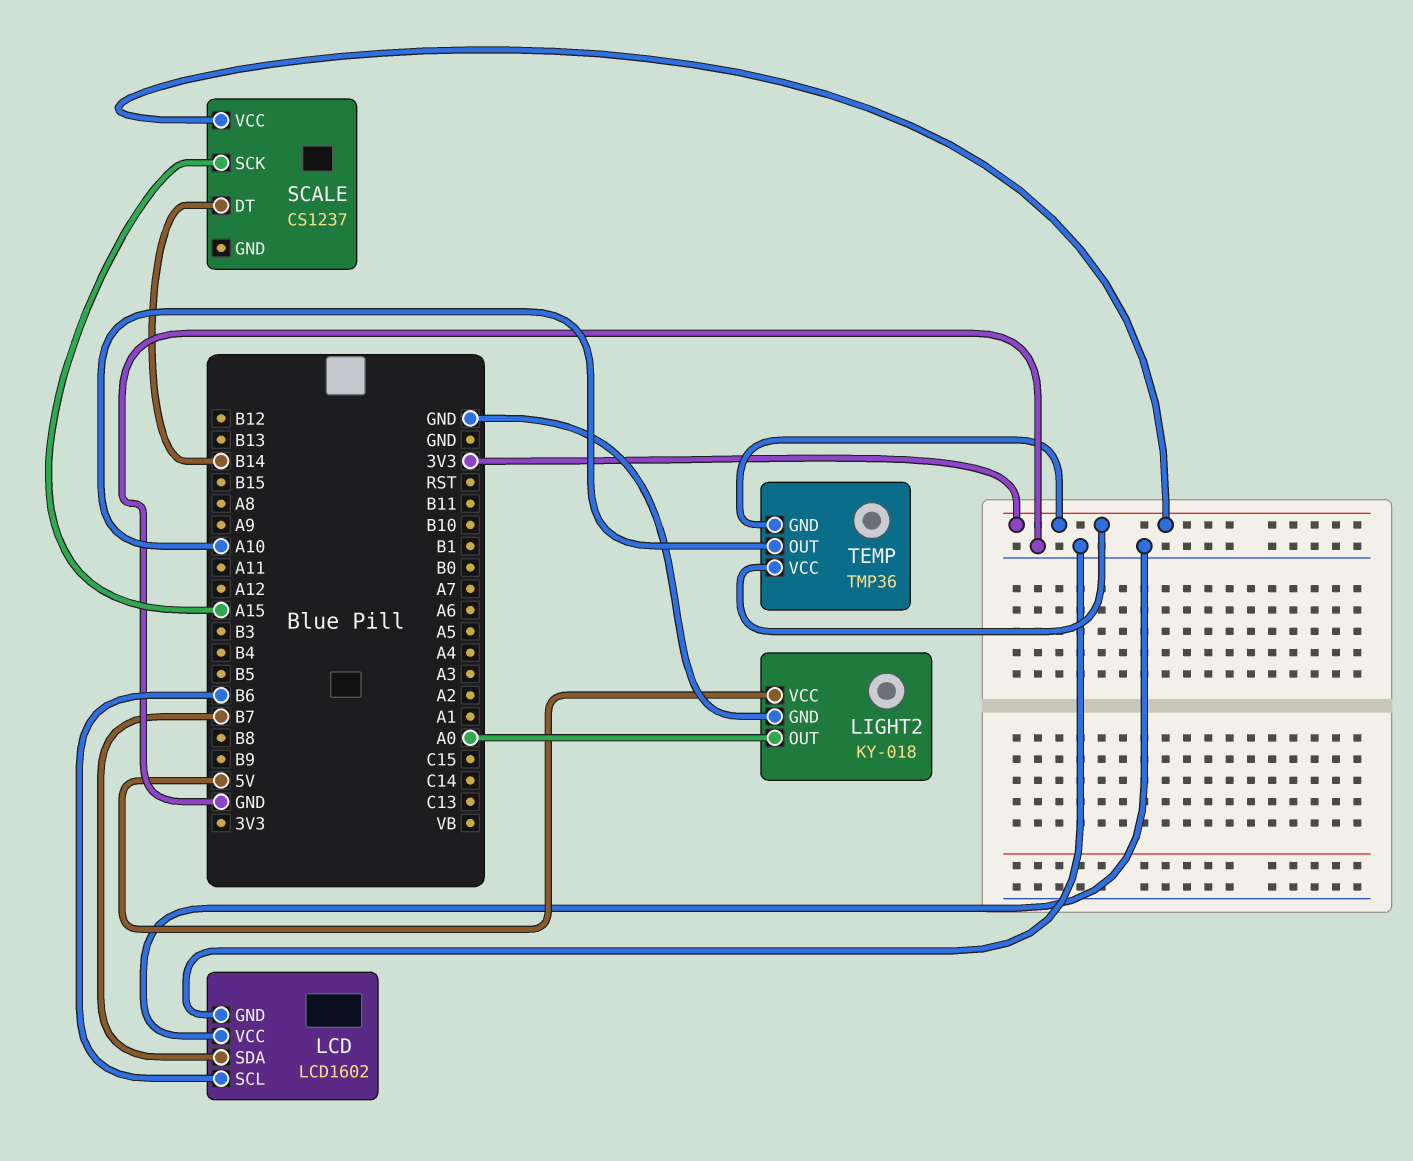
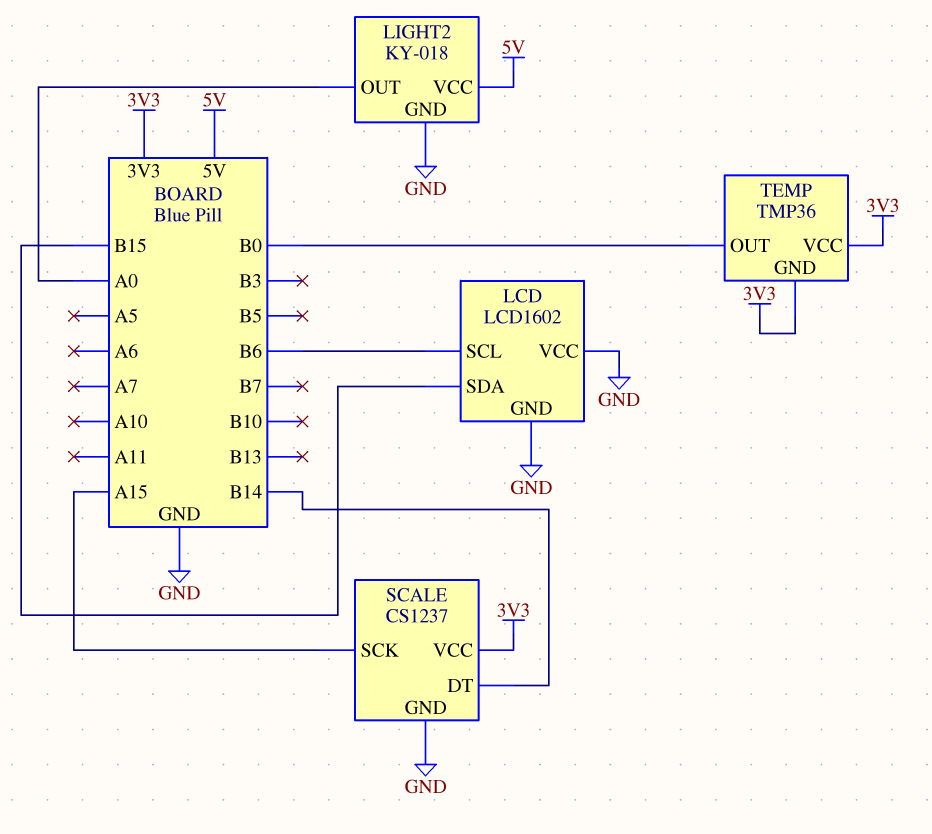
LCD pin SDA: B7 -> B15
SCALE pin GND: none -> GND
TEMP pin OUT: A10 -> B0

